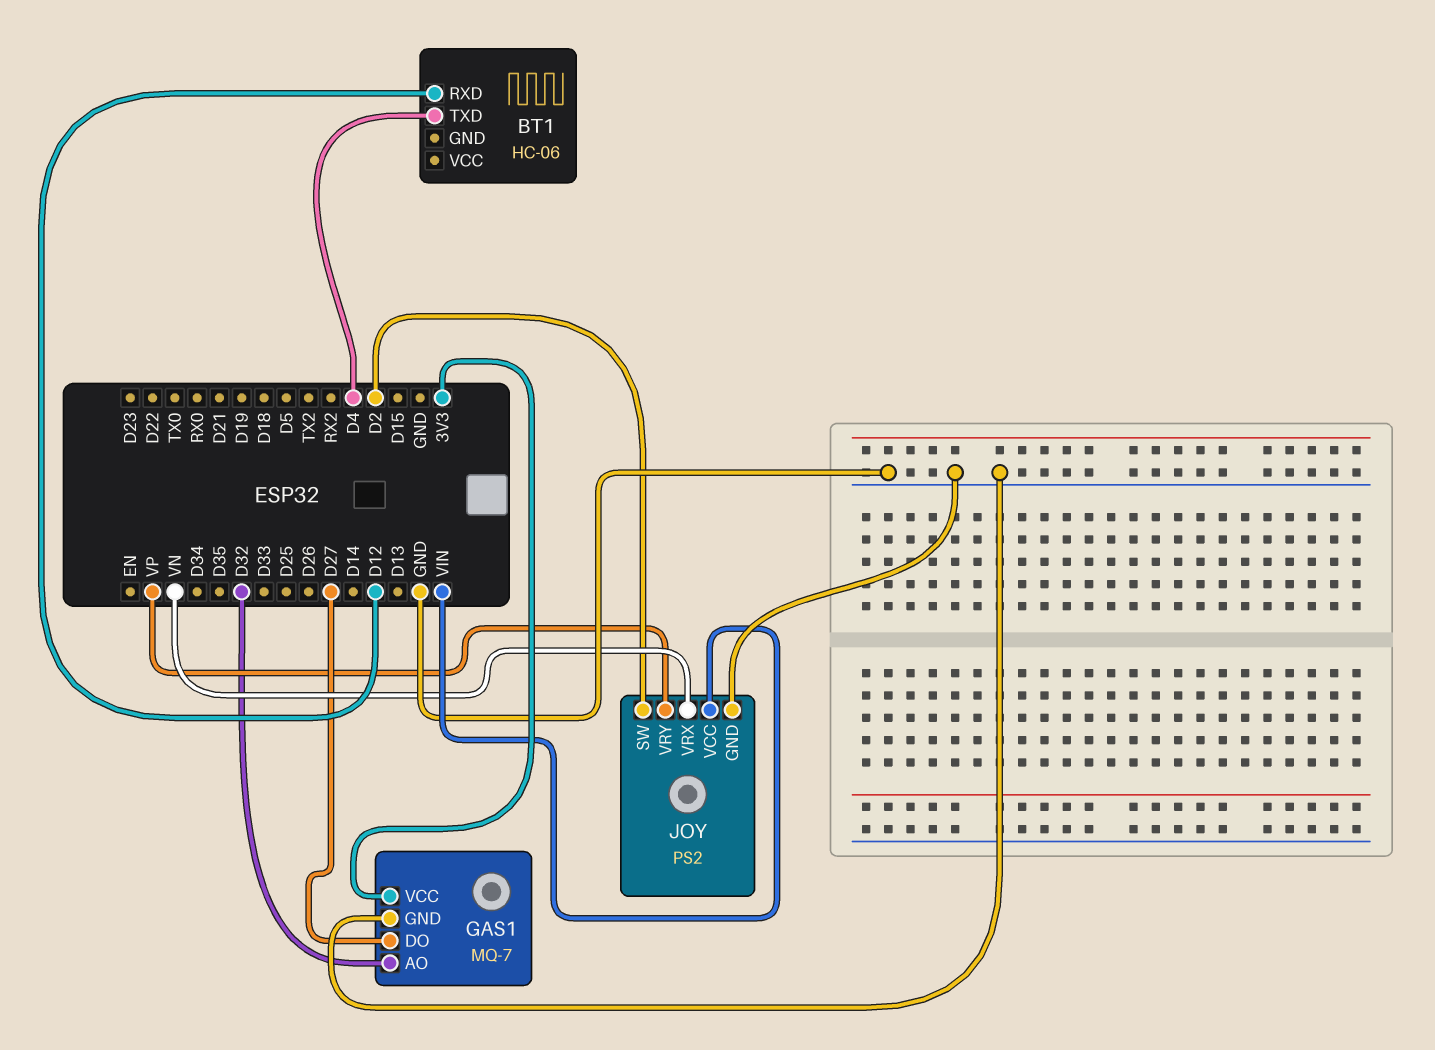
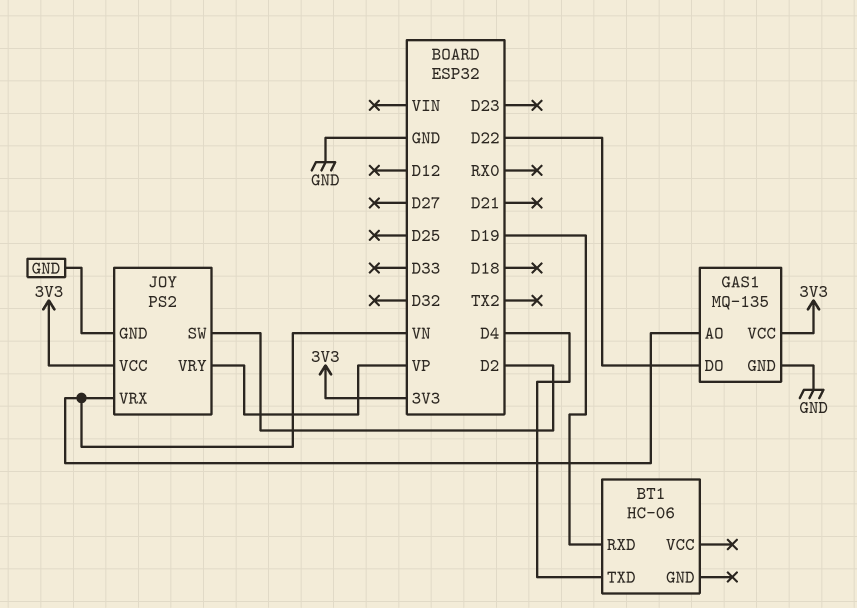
BT1 pin RXD: D12 -> D19
GAS1: MQ-7 -> MQ-135
GAS1 pin AO: D32 -> VN
GAS1 pin DO: D27 -> D22
JOY pin VCC: VIN -> 3V3

